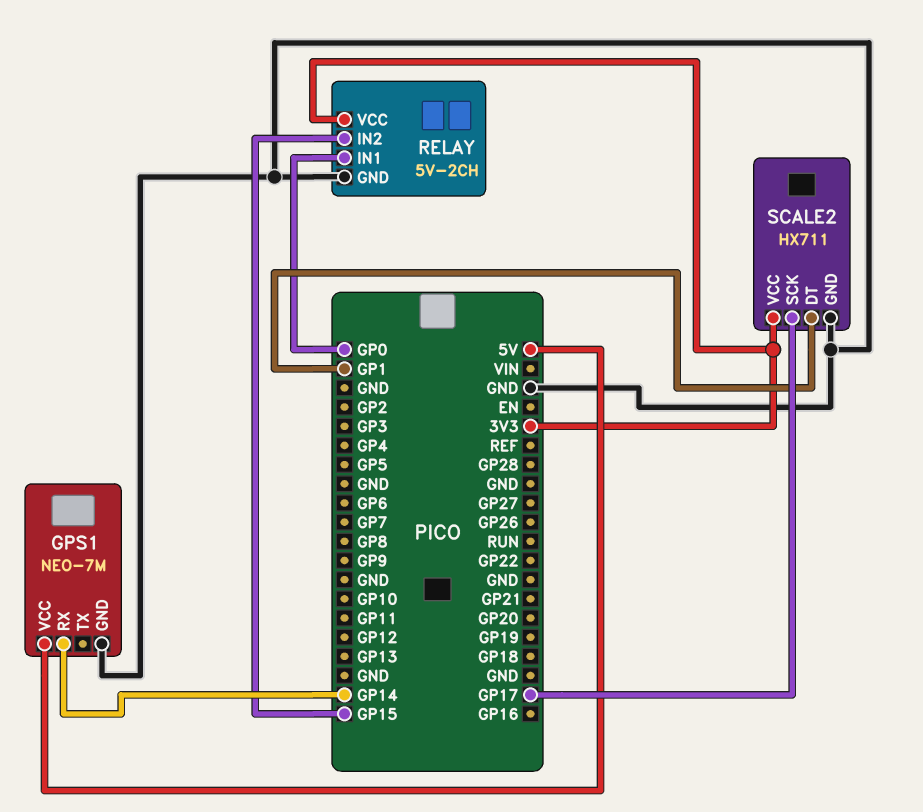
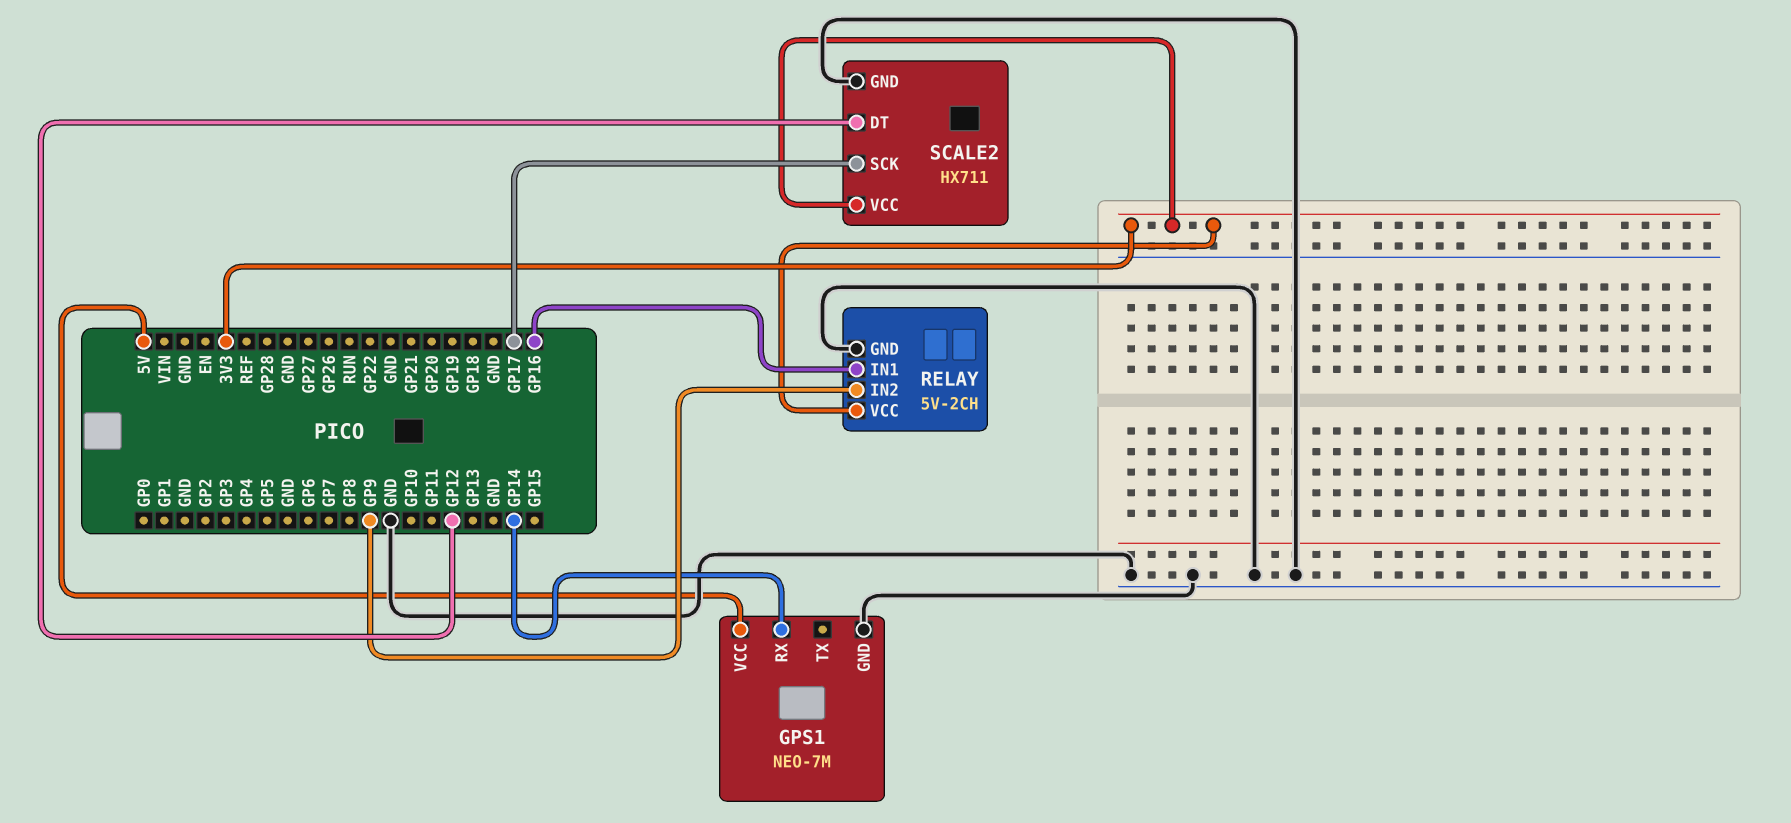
RELAY pin IN1: GP0 -> GP16
RELAY pin IN2: GP15 -> GP9
SCALE2 pin DT: GP1 -> GP12

